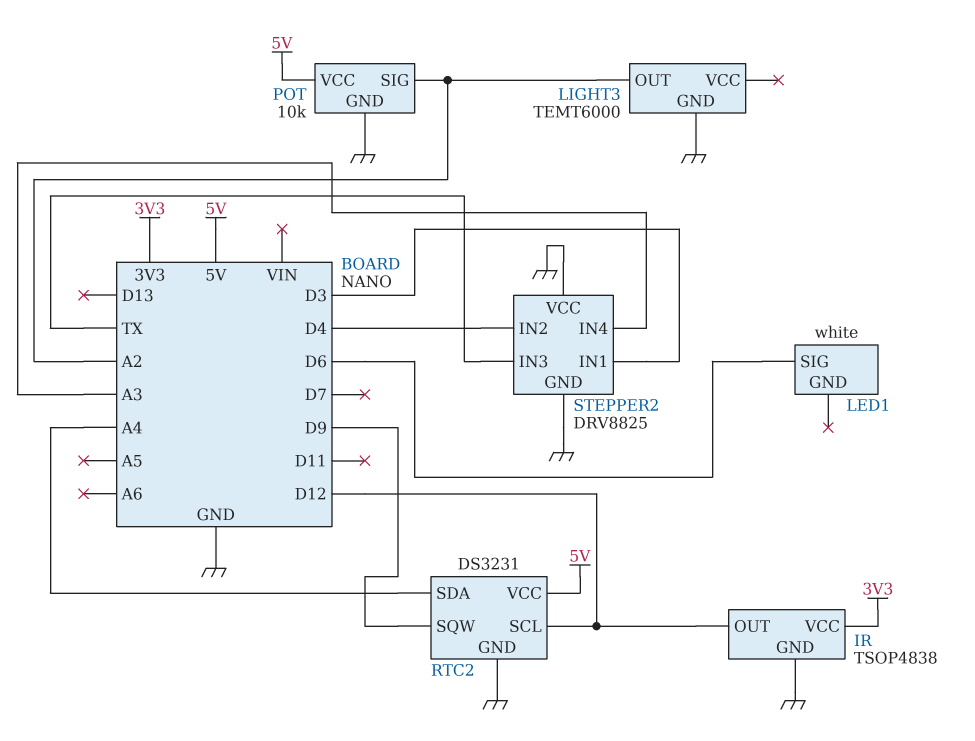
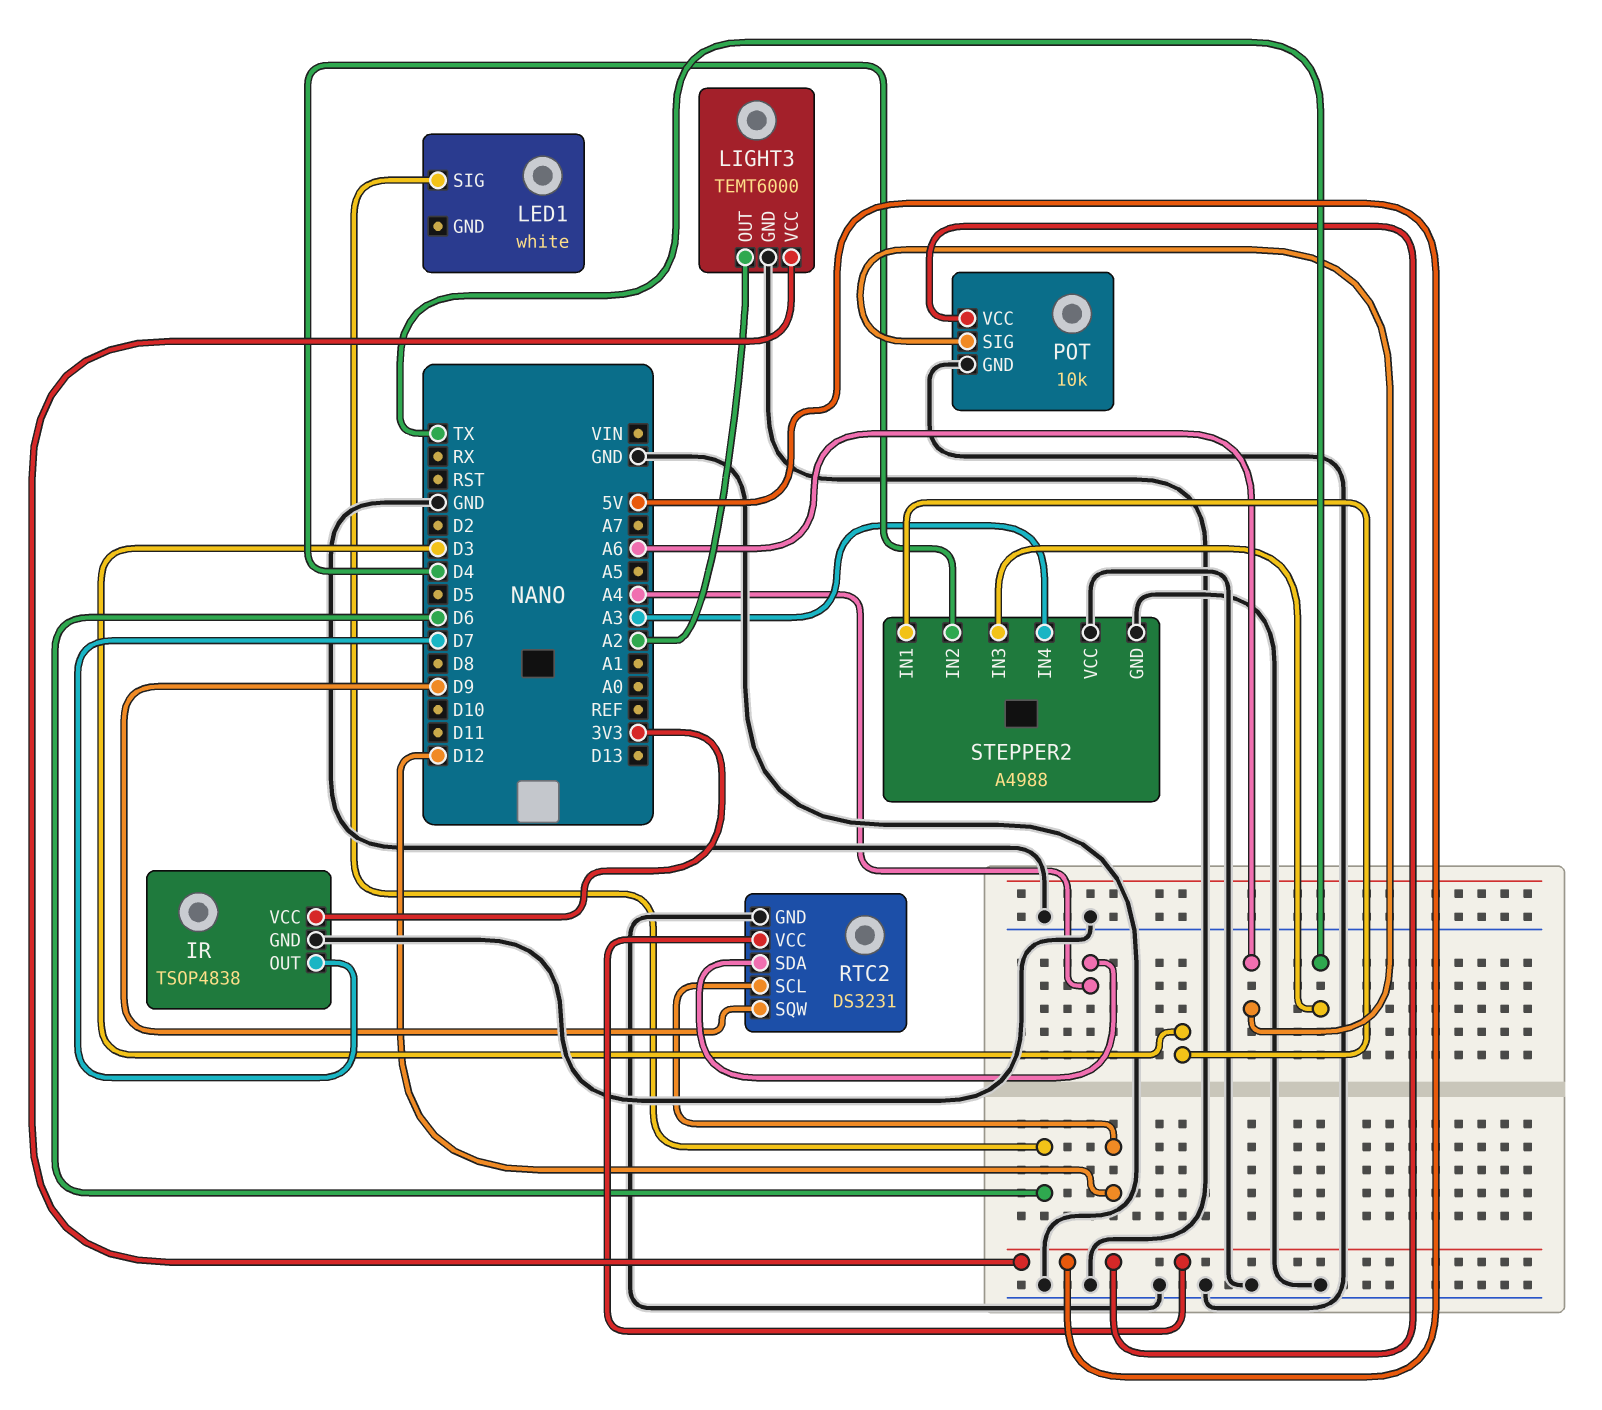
IR pin OUT: D12 -> D7
LIGHT3 pin VCC: none -> 5V
POT pin SIG: A2 -> A6
STEPPER2: DRV8825 -> A4988

